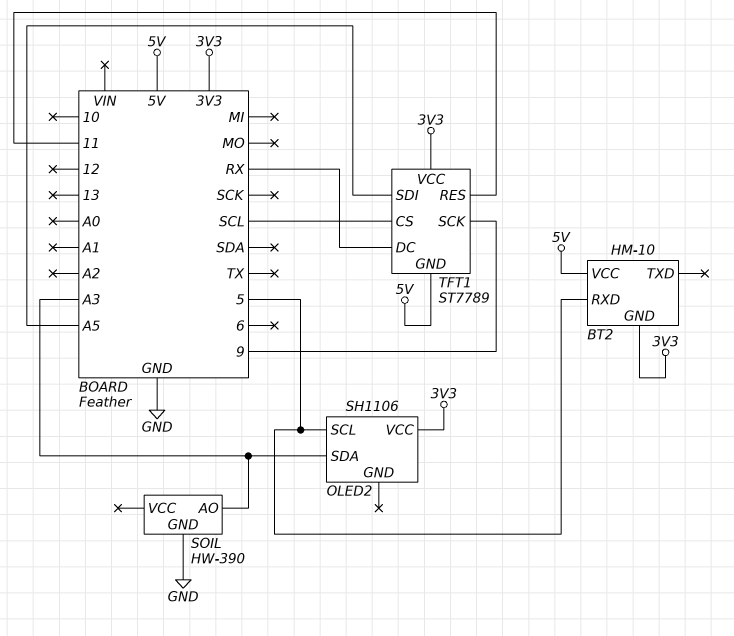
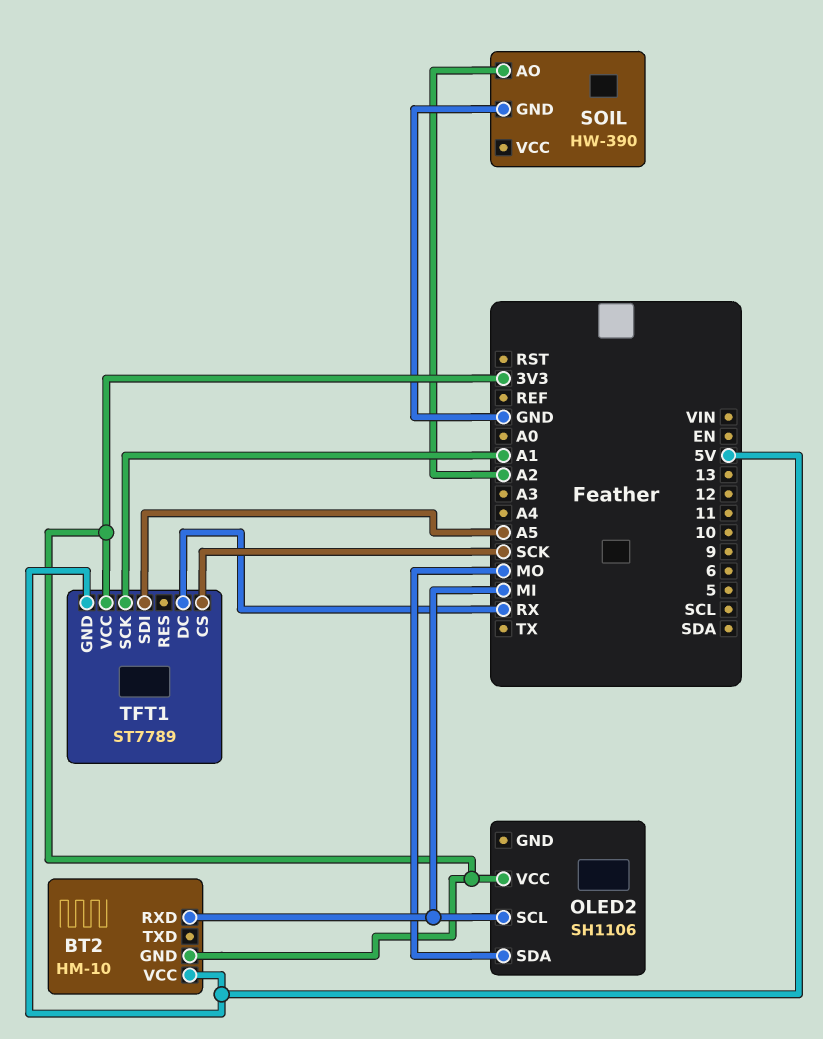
BT2 pin RXD: 5 -> MI
OLED2 pin SCL: 5 -> MI
OLED2 pin SDA: A3 -> MO
SOIL pin AO: A3 -> A2
TFT1 pin CS: SCL -> SCK
TFT1 pin RES: 11 -> none
TFT1 pin SCK: 9 -> A1

